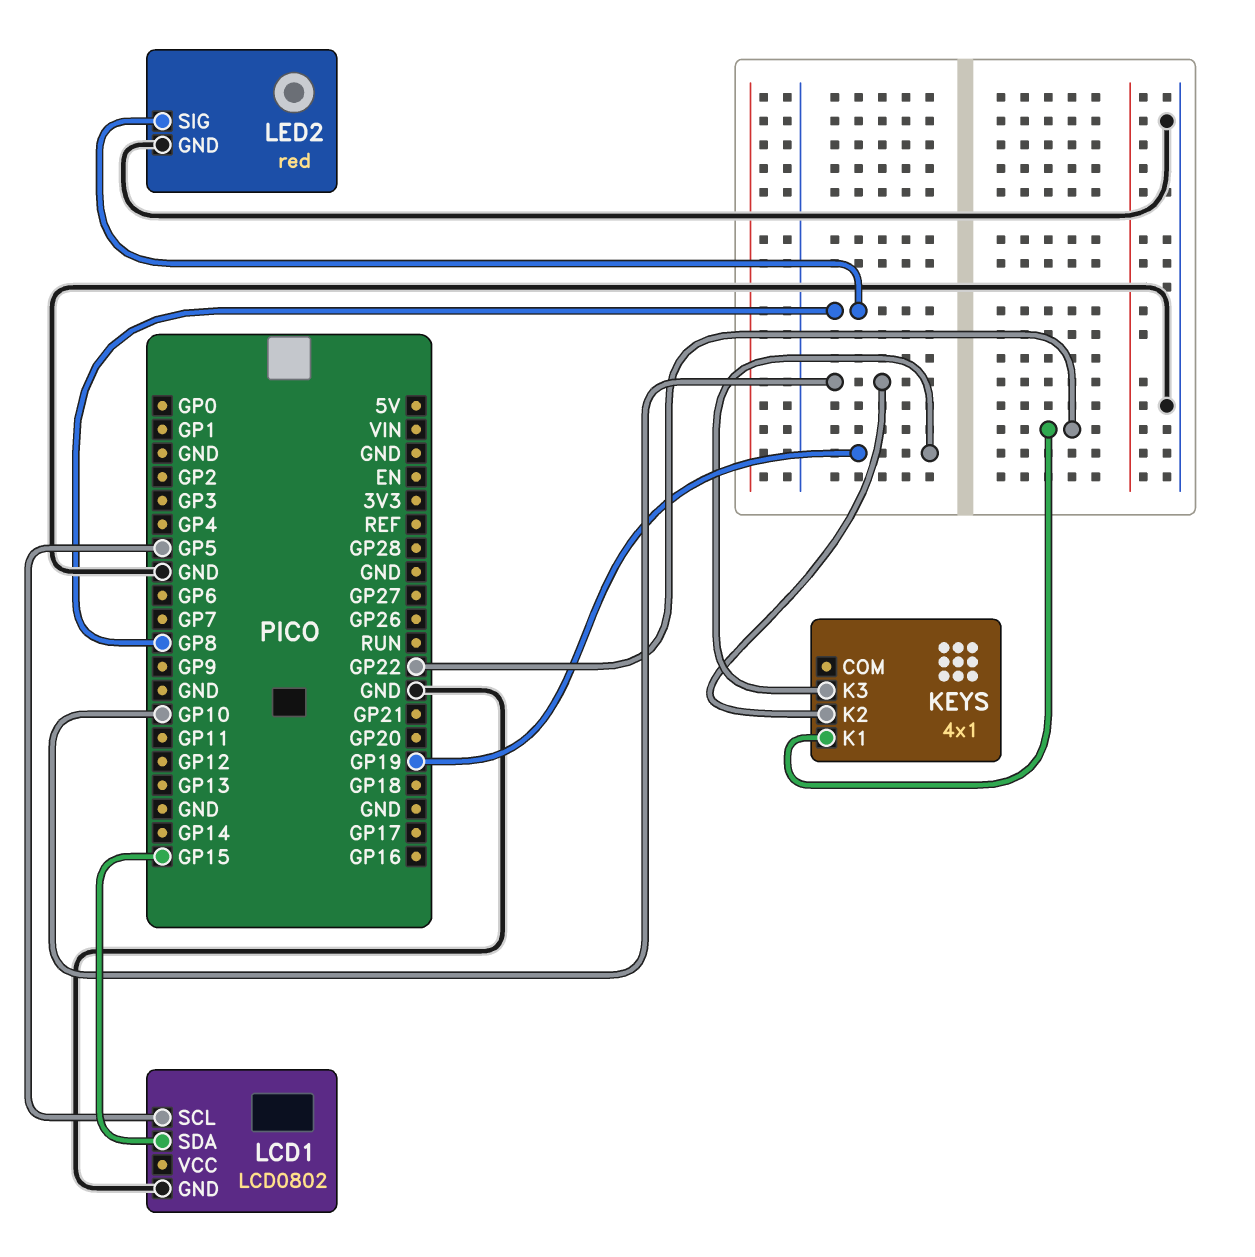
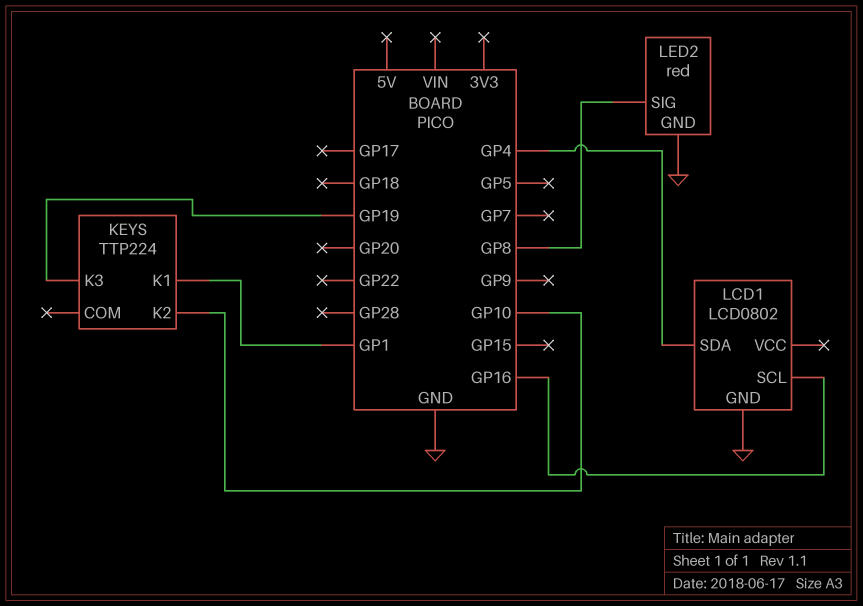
KEYS: 4x1 -> TTP224
KEYS pin K1: GP22 -> GP1
LCD1 pin SCL: GP5 -> GP16
LCD1 pin SDA: GP15 -> GP4

